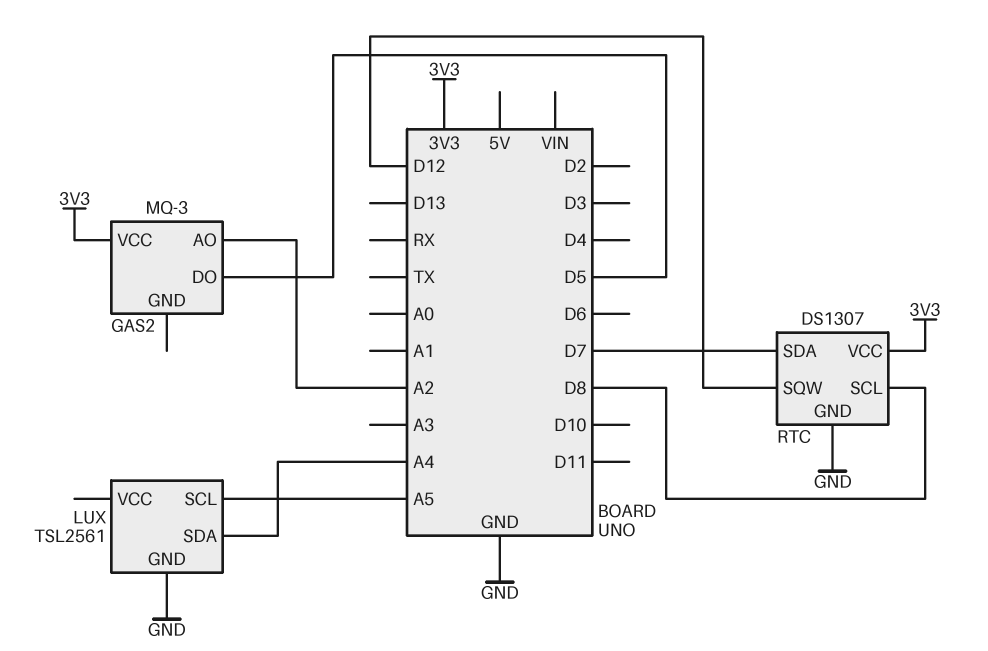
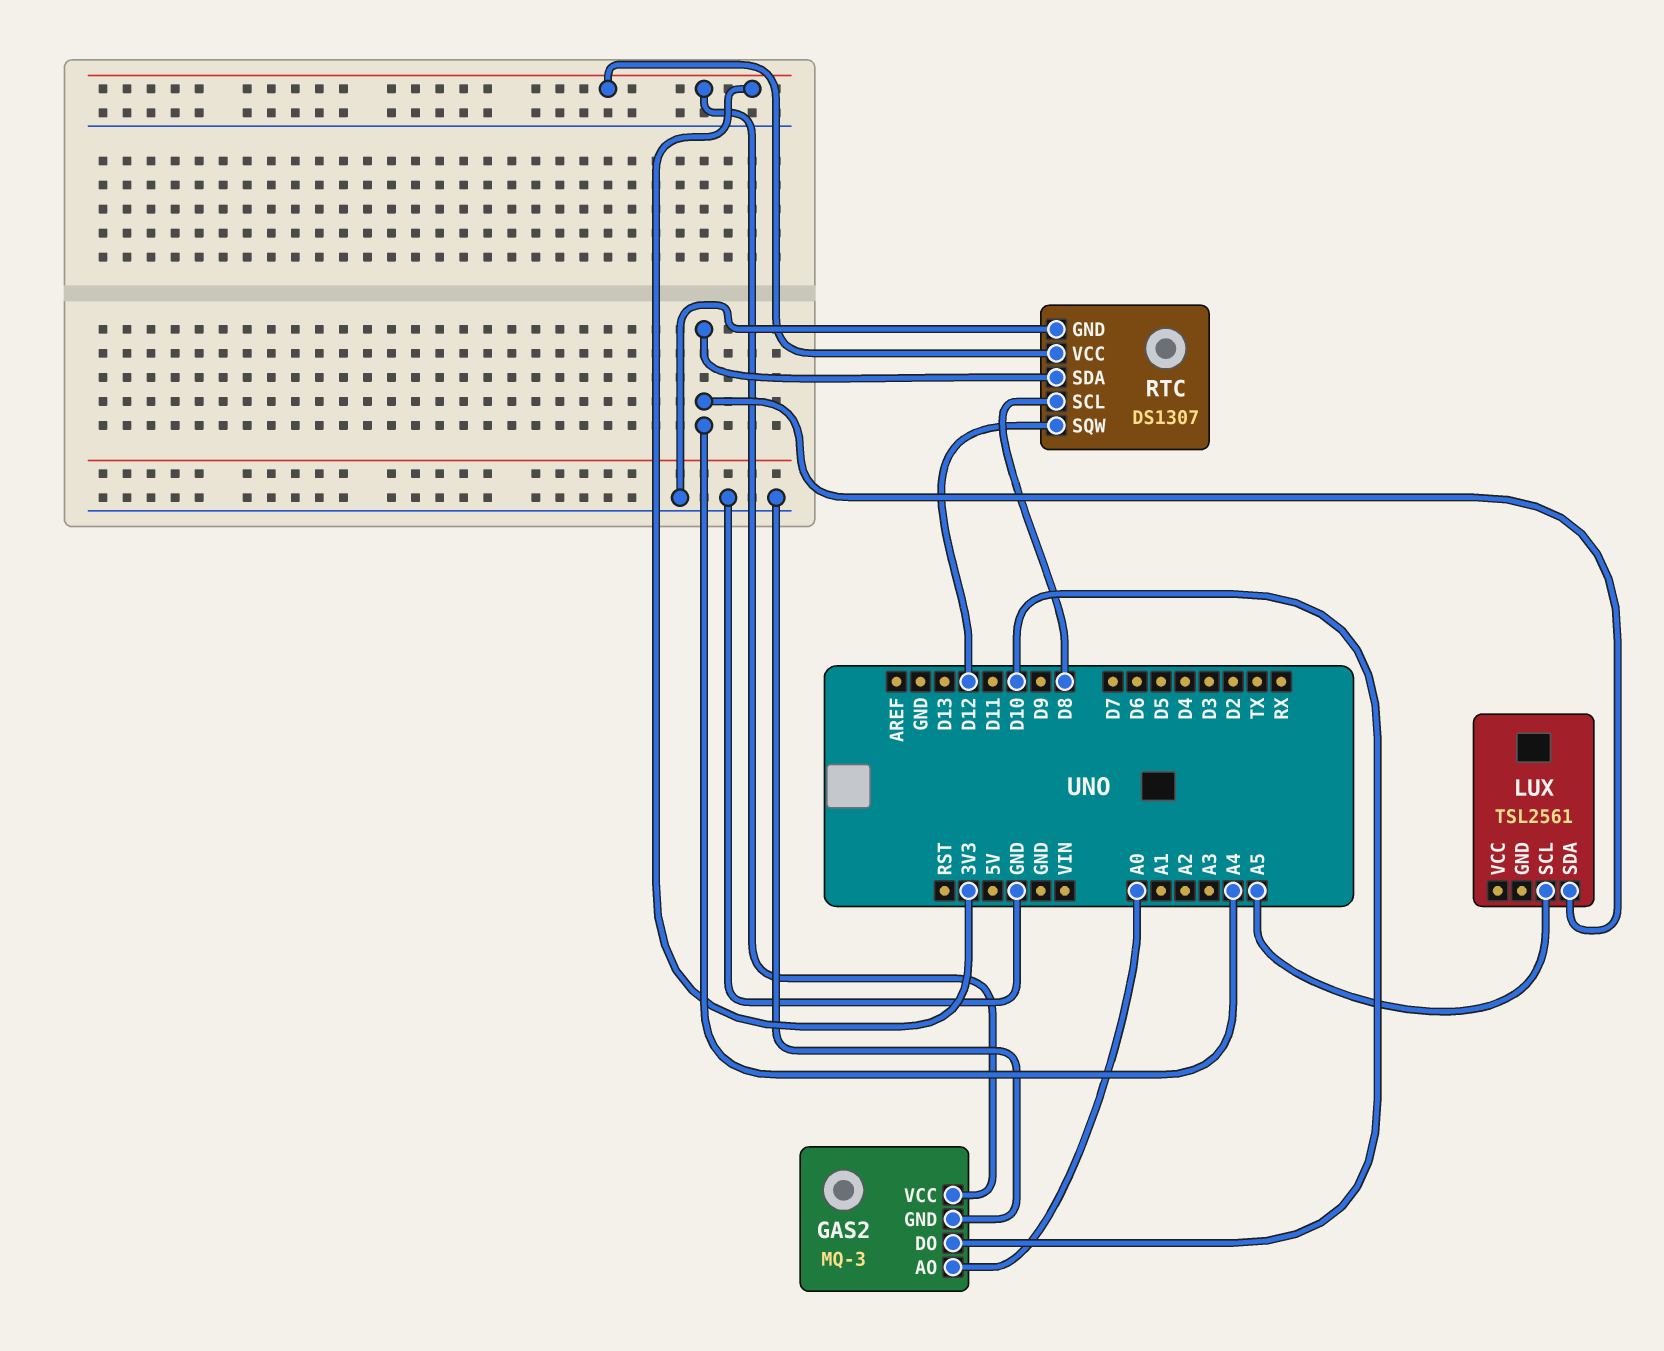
GAS2 pin AO: A2 -> A0
GAS2 pin DO: D5 -> D10
GAS2 pin GND: none -> GND
LUX pin GND: GND -> none
RTC pin SDA: D7 -> A4

